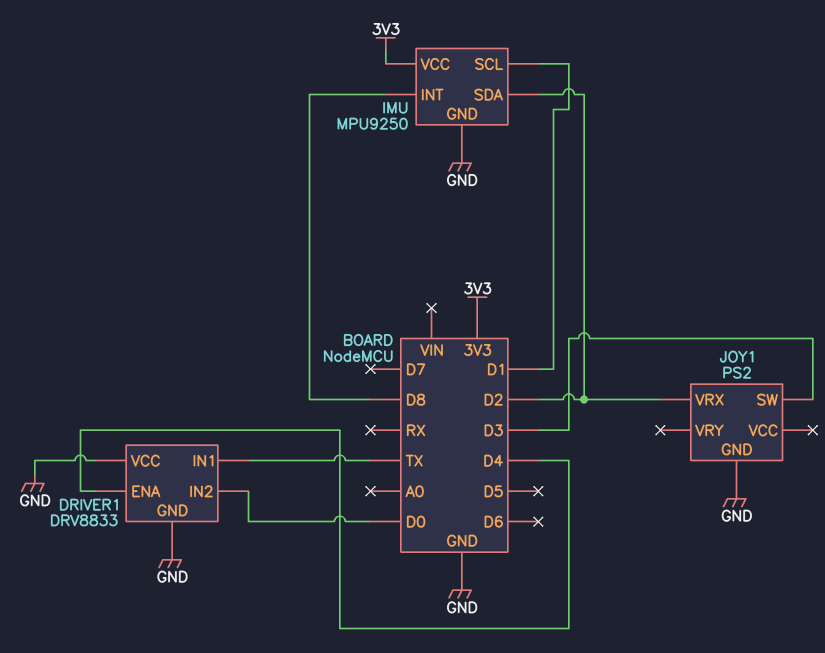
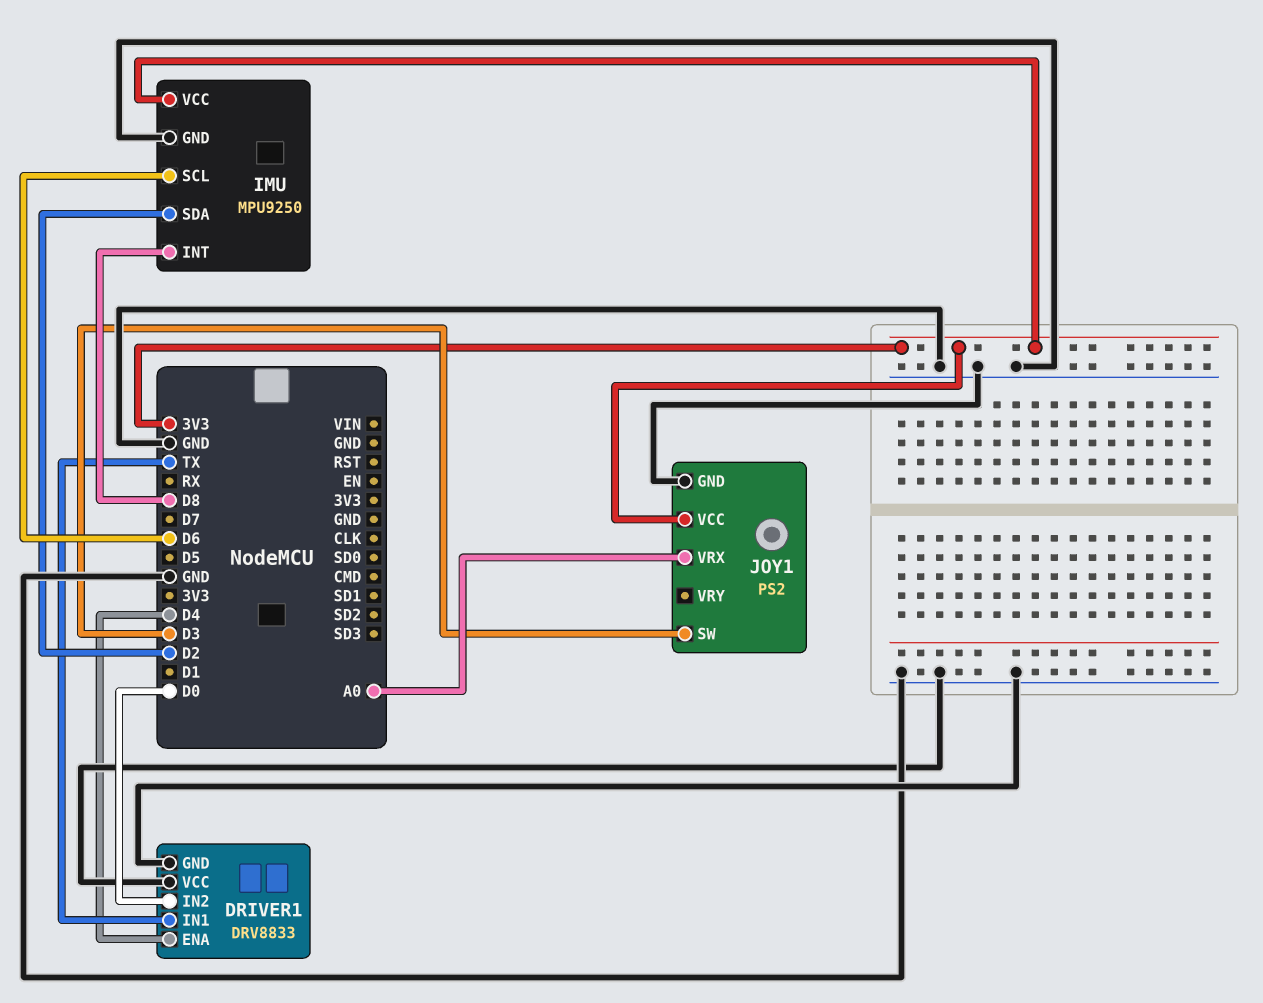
IMU pin SCL: D1 -> D6
JOY1 pin VCC: none -> 3V3
JOY1 pin VRX: D2 -> A0

